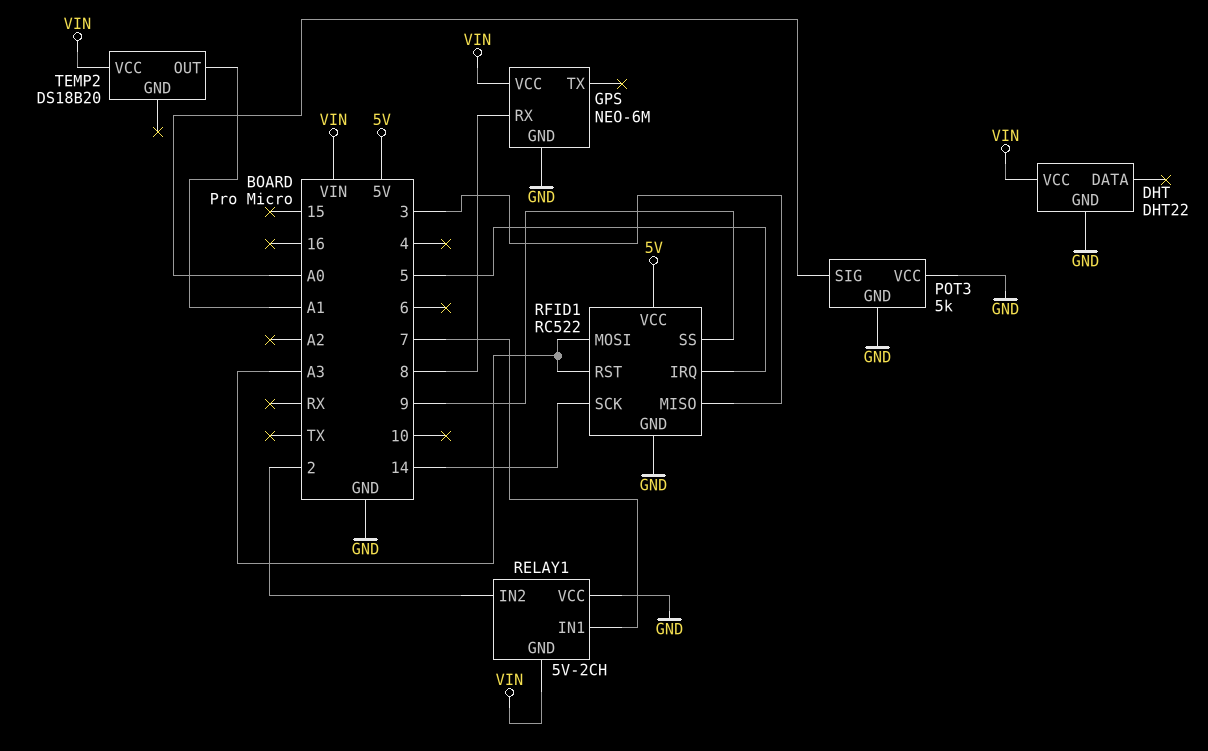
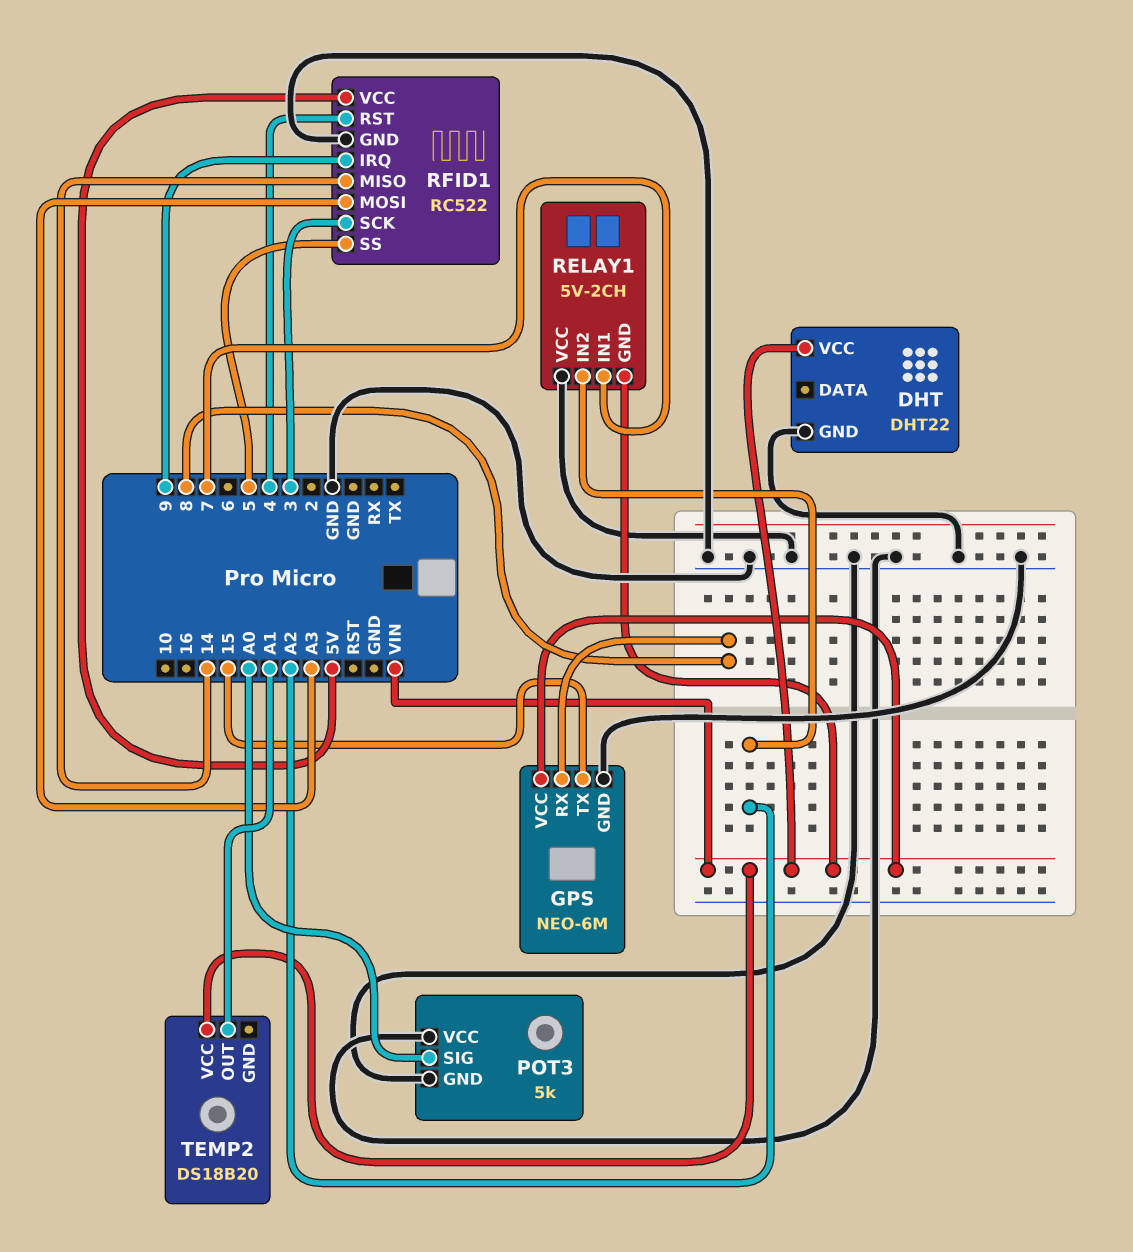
GPS pin TX: none -> 15
RELAY1 pin IN2: 2 -> A2
RFID1 pin IRQ: 5 -> 9
RFID1 pin MISO: 3 -> 14
RFID1 pin RST: A3 -> 4
RFID1 pin SCK: 14 -> 3
RFID1 pin SS: 9 -> 5

